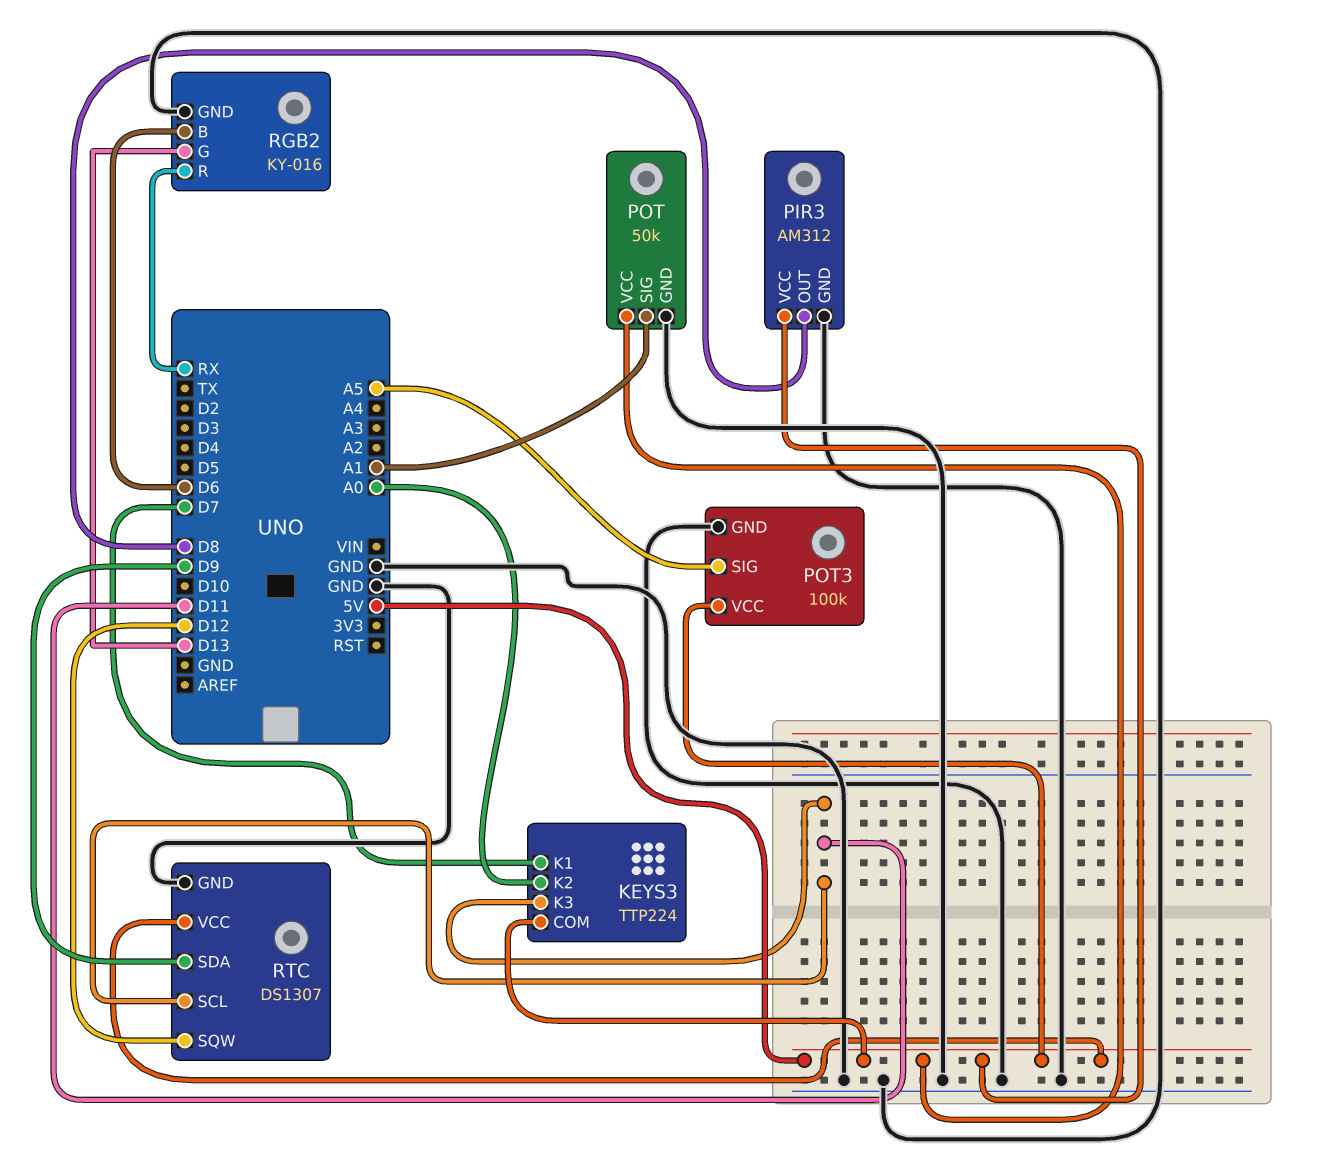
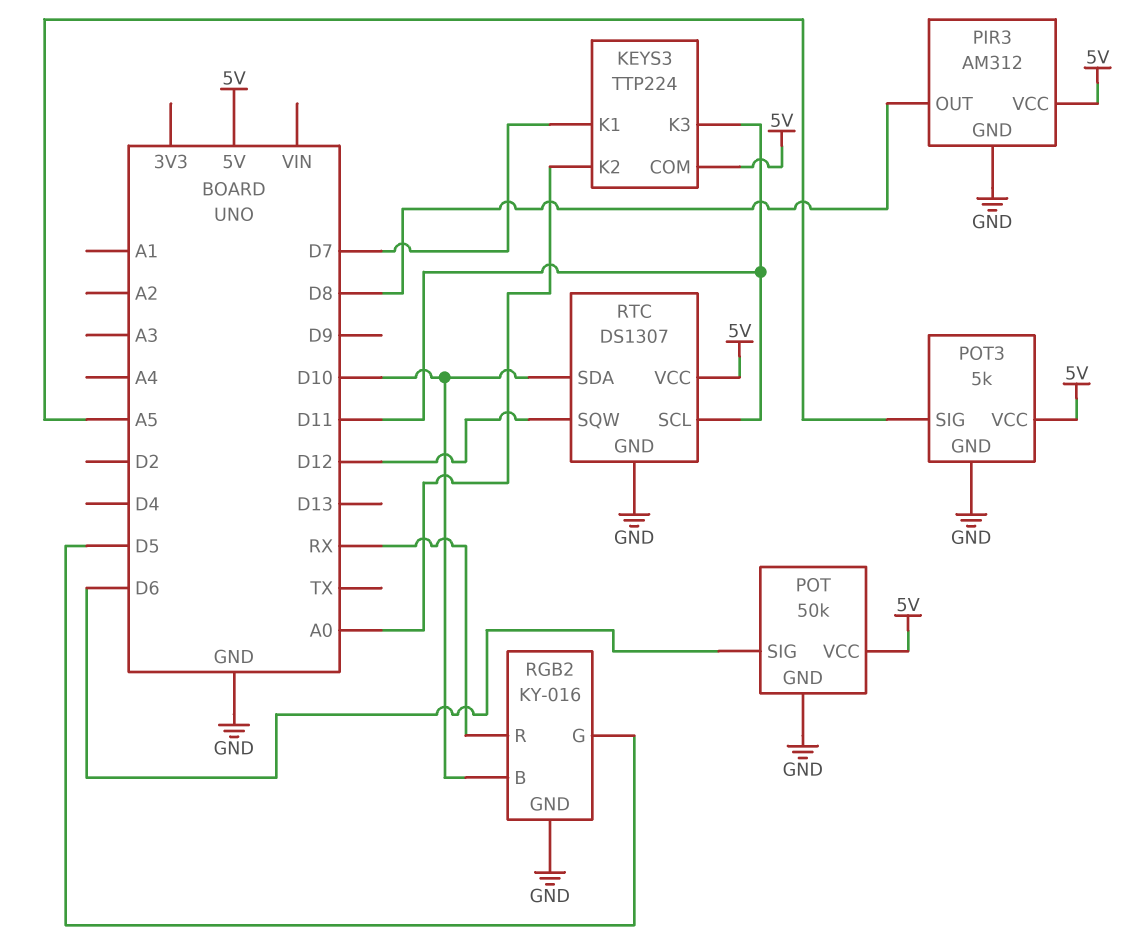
POT pin SIG: A1 -> D6
POT3: 100k -> 5k
RGB2 pin B: D6 -> D10
RGB2 pin G: D13 -> D5
RTC pin SDA: D9 -> D10

